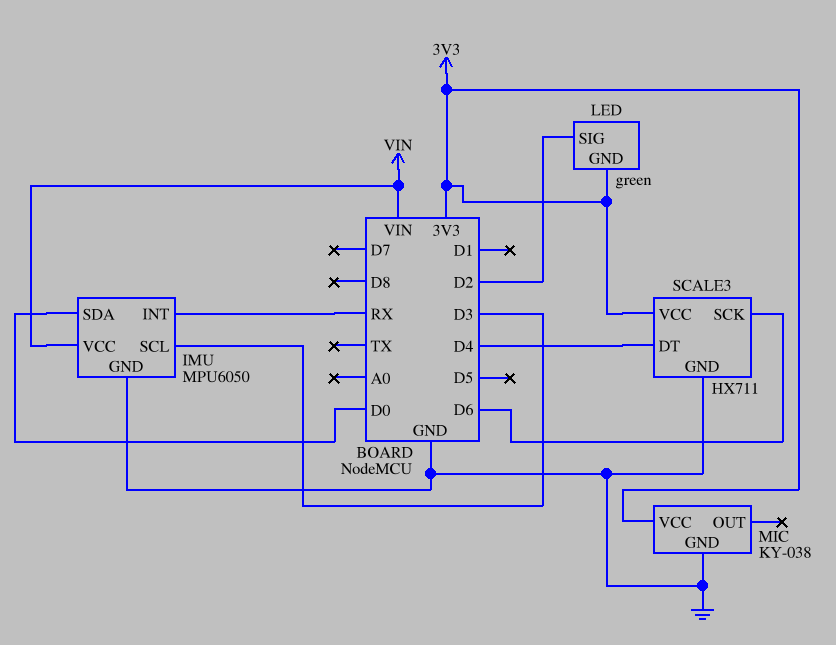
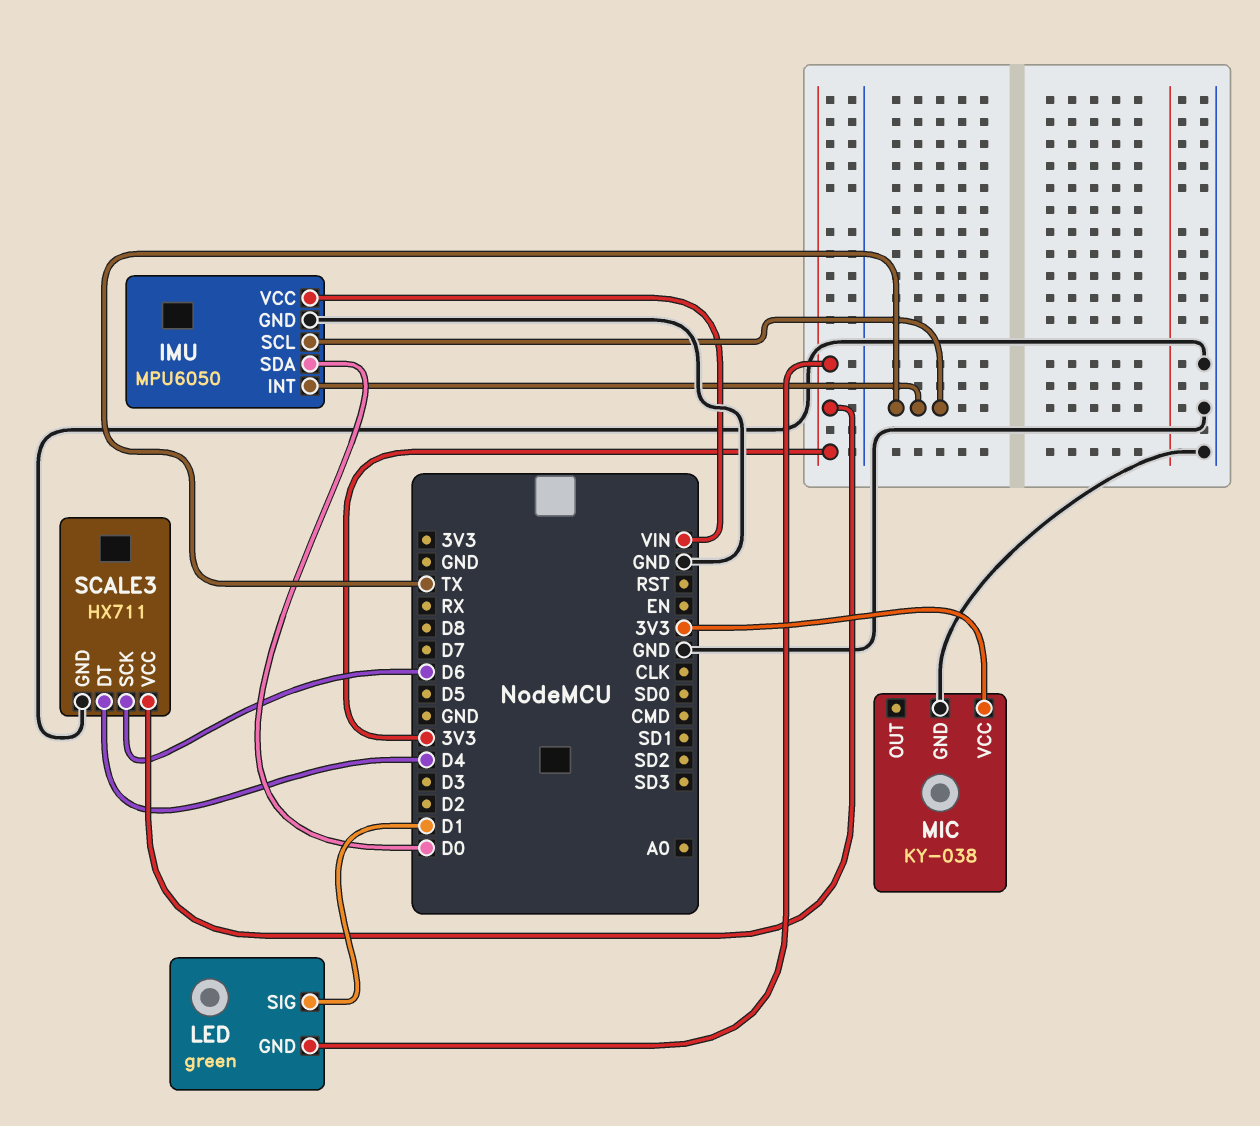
IMU pin INT: RX -> TX
IMU pin SCL: D3 -> TX
LED pin SIG: D2 -> D1

